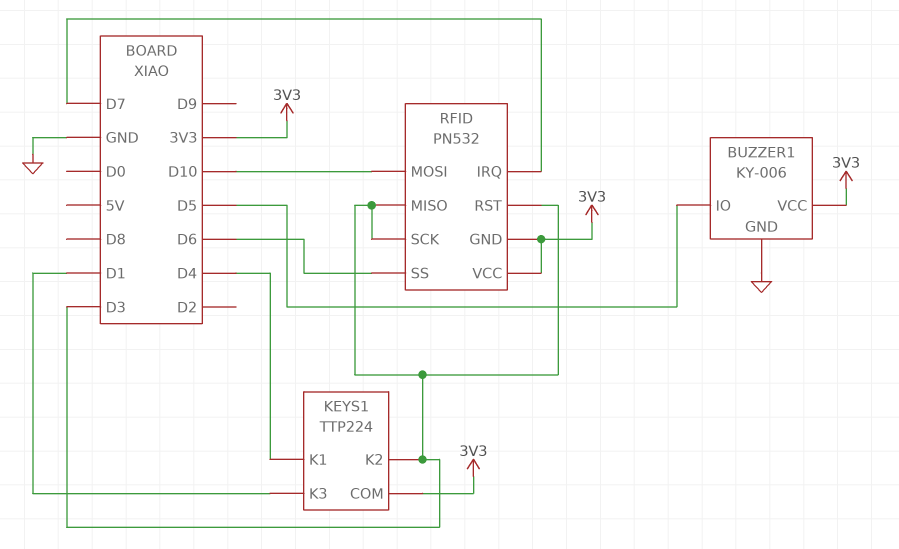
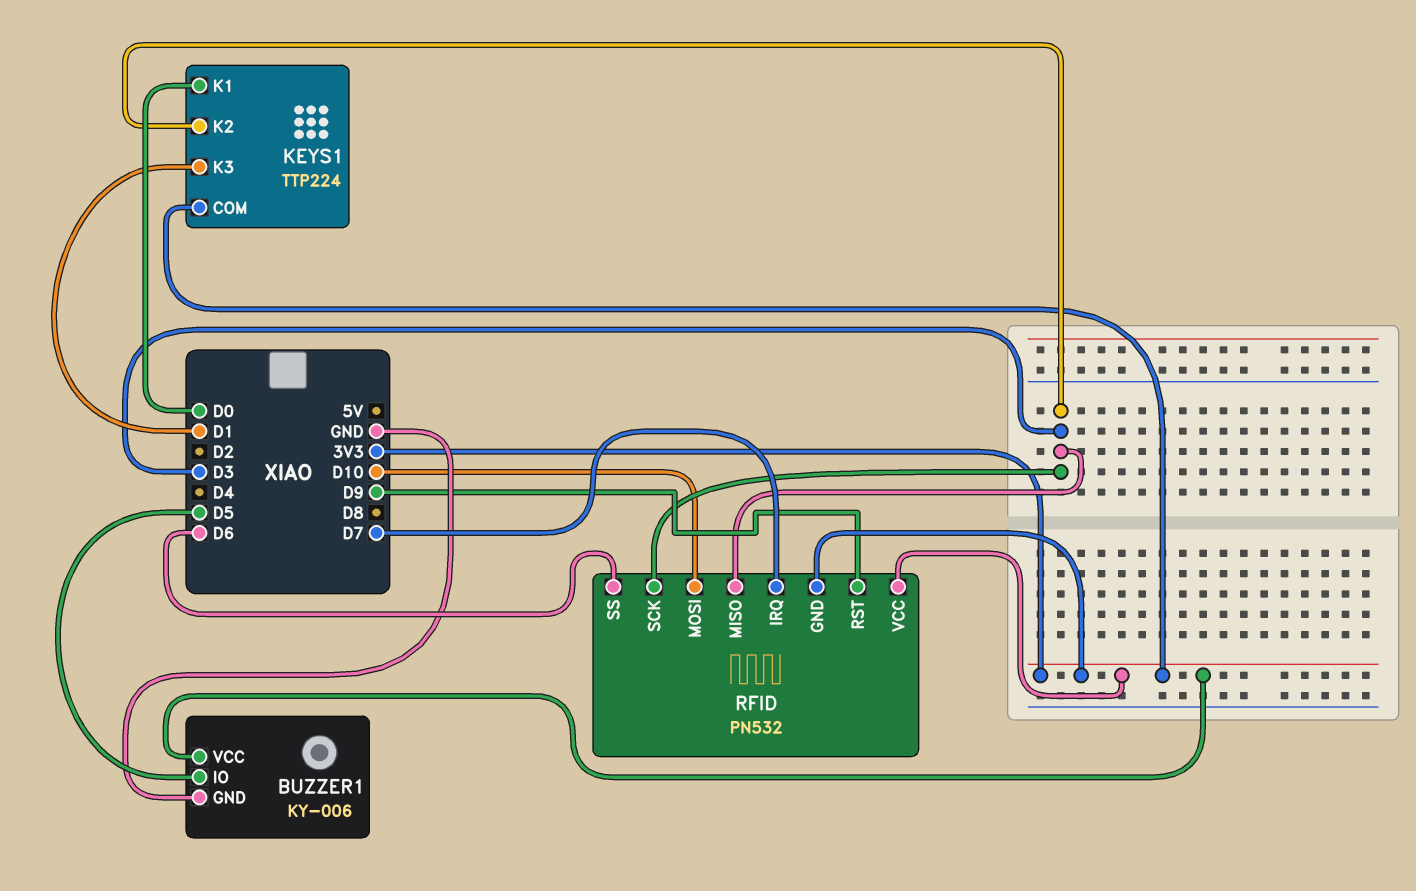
KEYS1 pin K1: D4 -> D0
RFID pin RST: D3 -> D9

